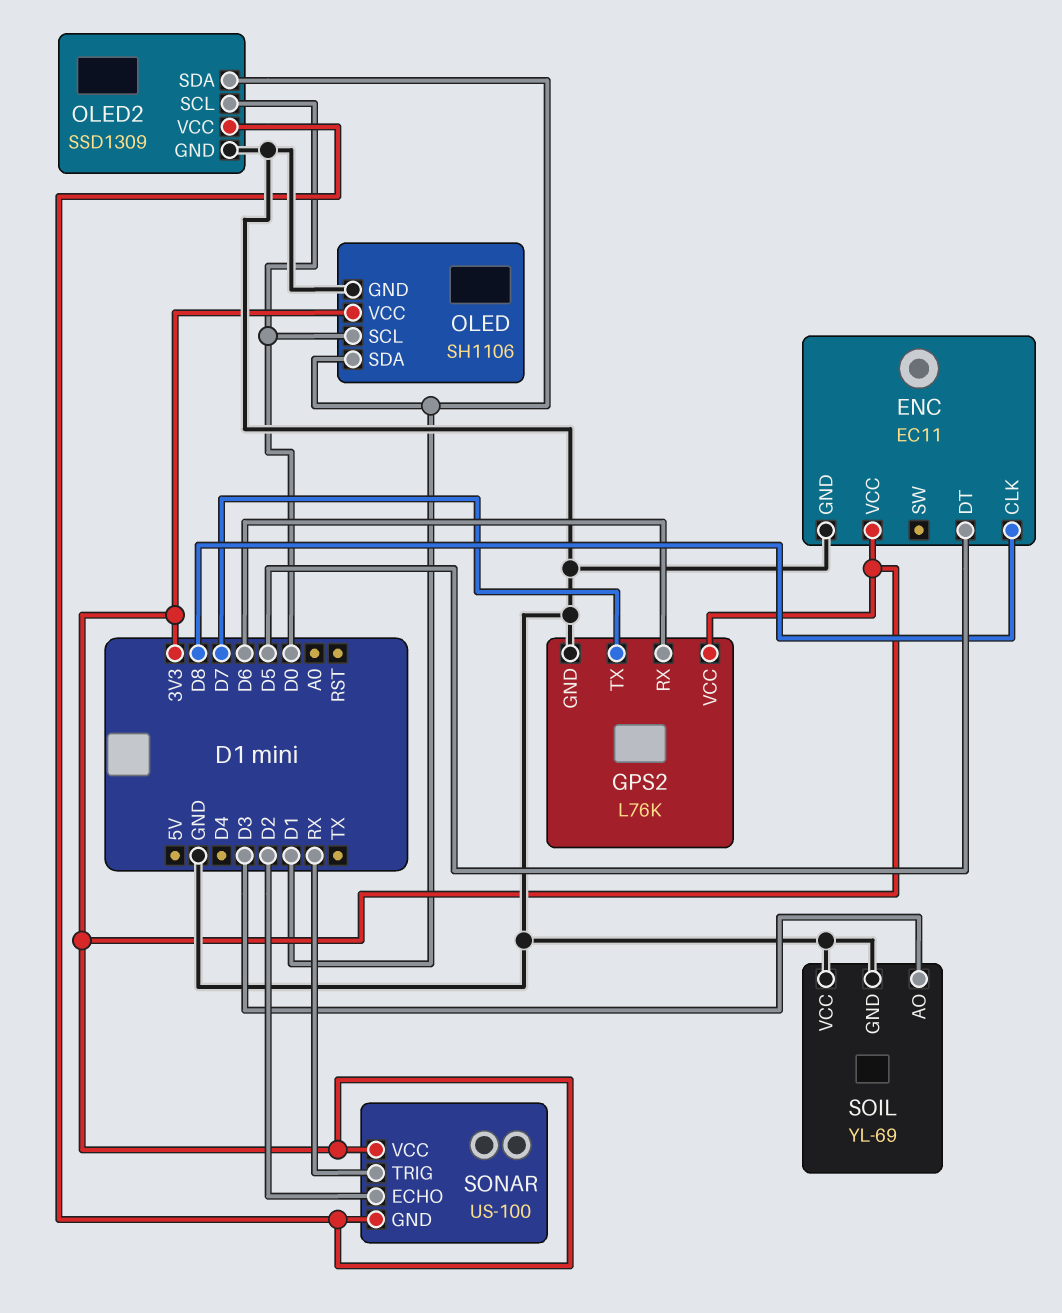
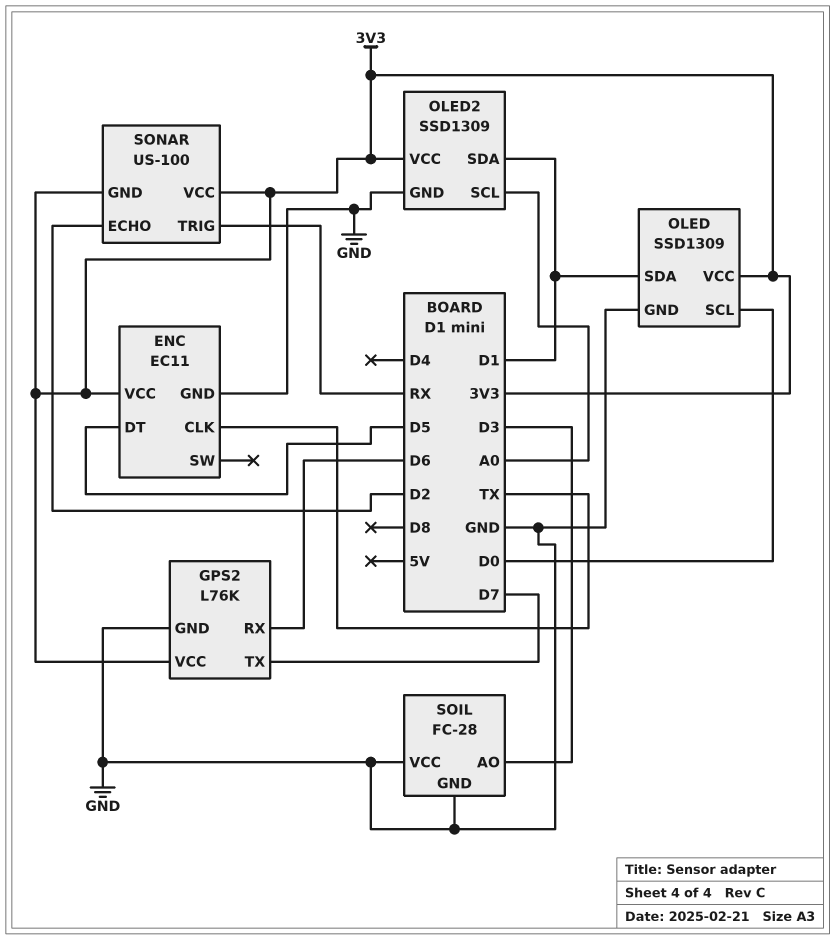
ENC pin CLK: D8 -> TX
OLED: SH1106 -> SSD1309
OLED2 pin SCL: D0 -> A0
SOIL: YL-69 -> FC-28

